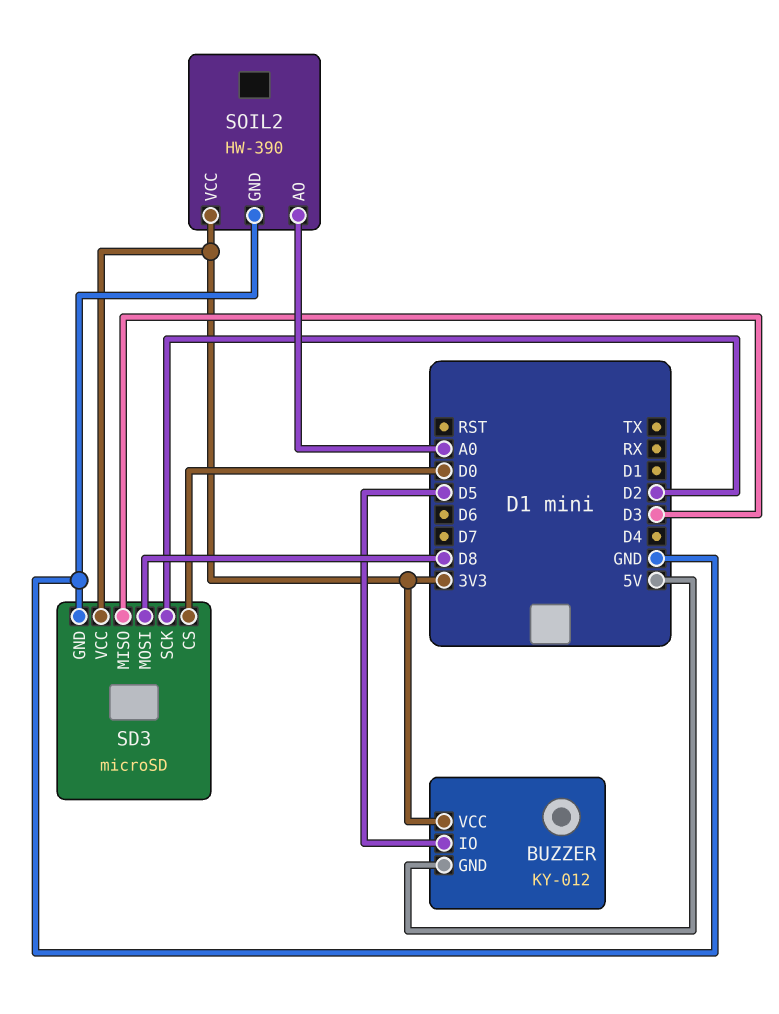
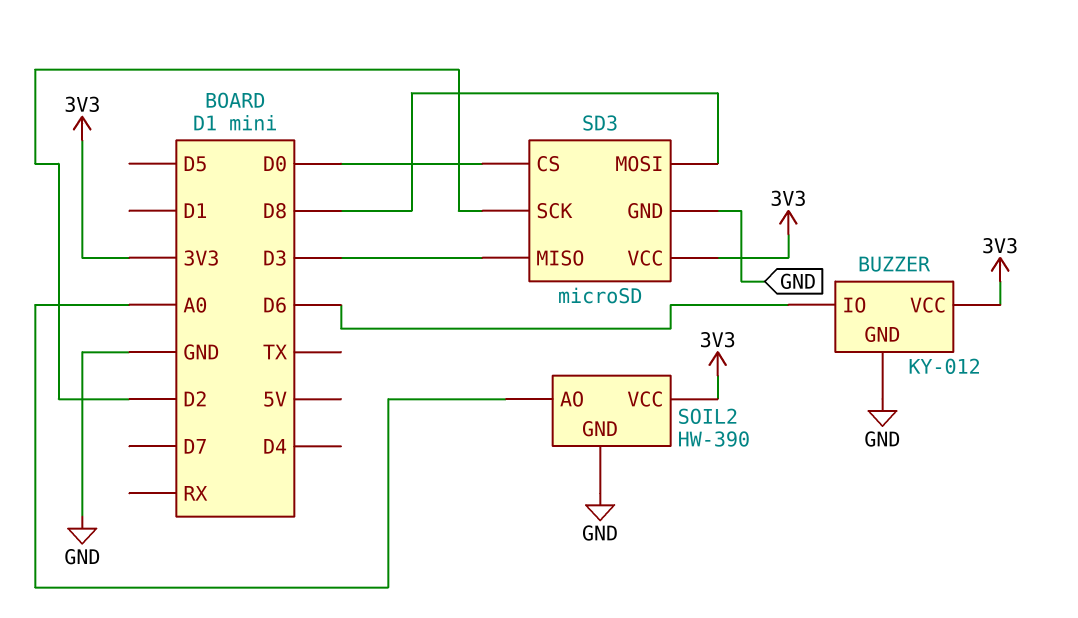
BUZZER pin GND: 5V -> GND
BUZZER pin IO: D5 -> D6

